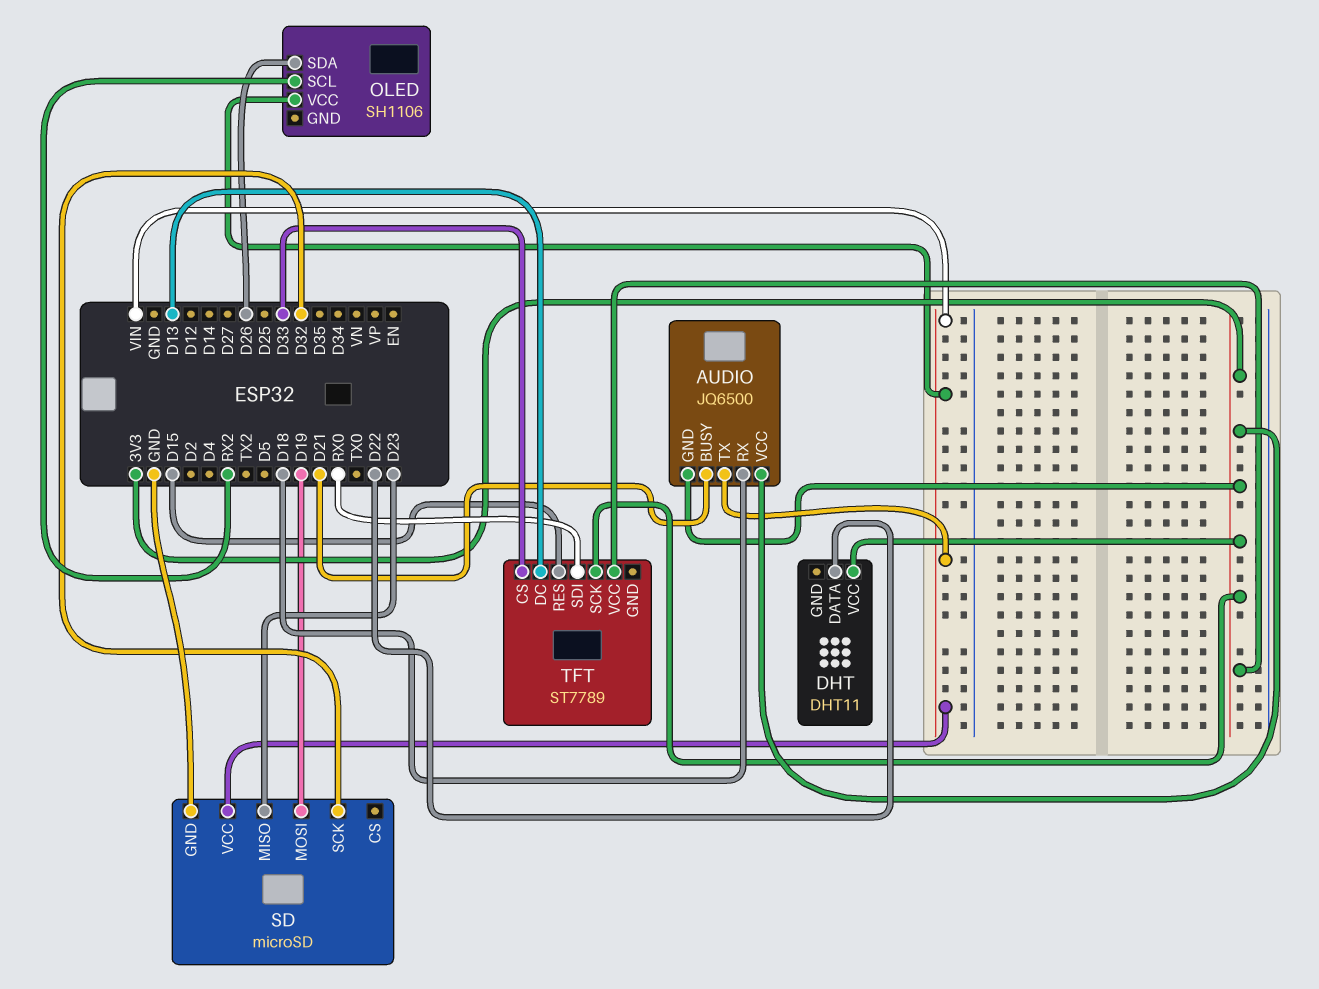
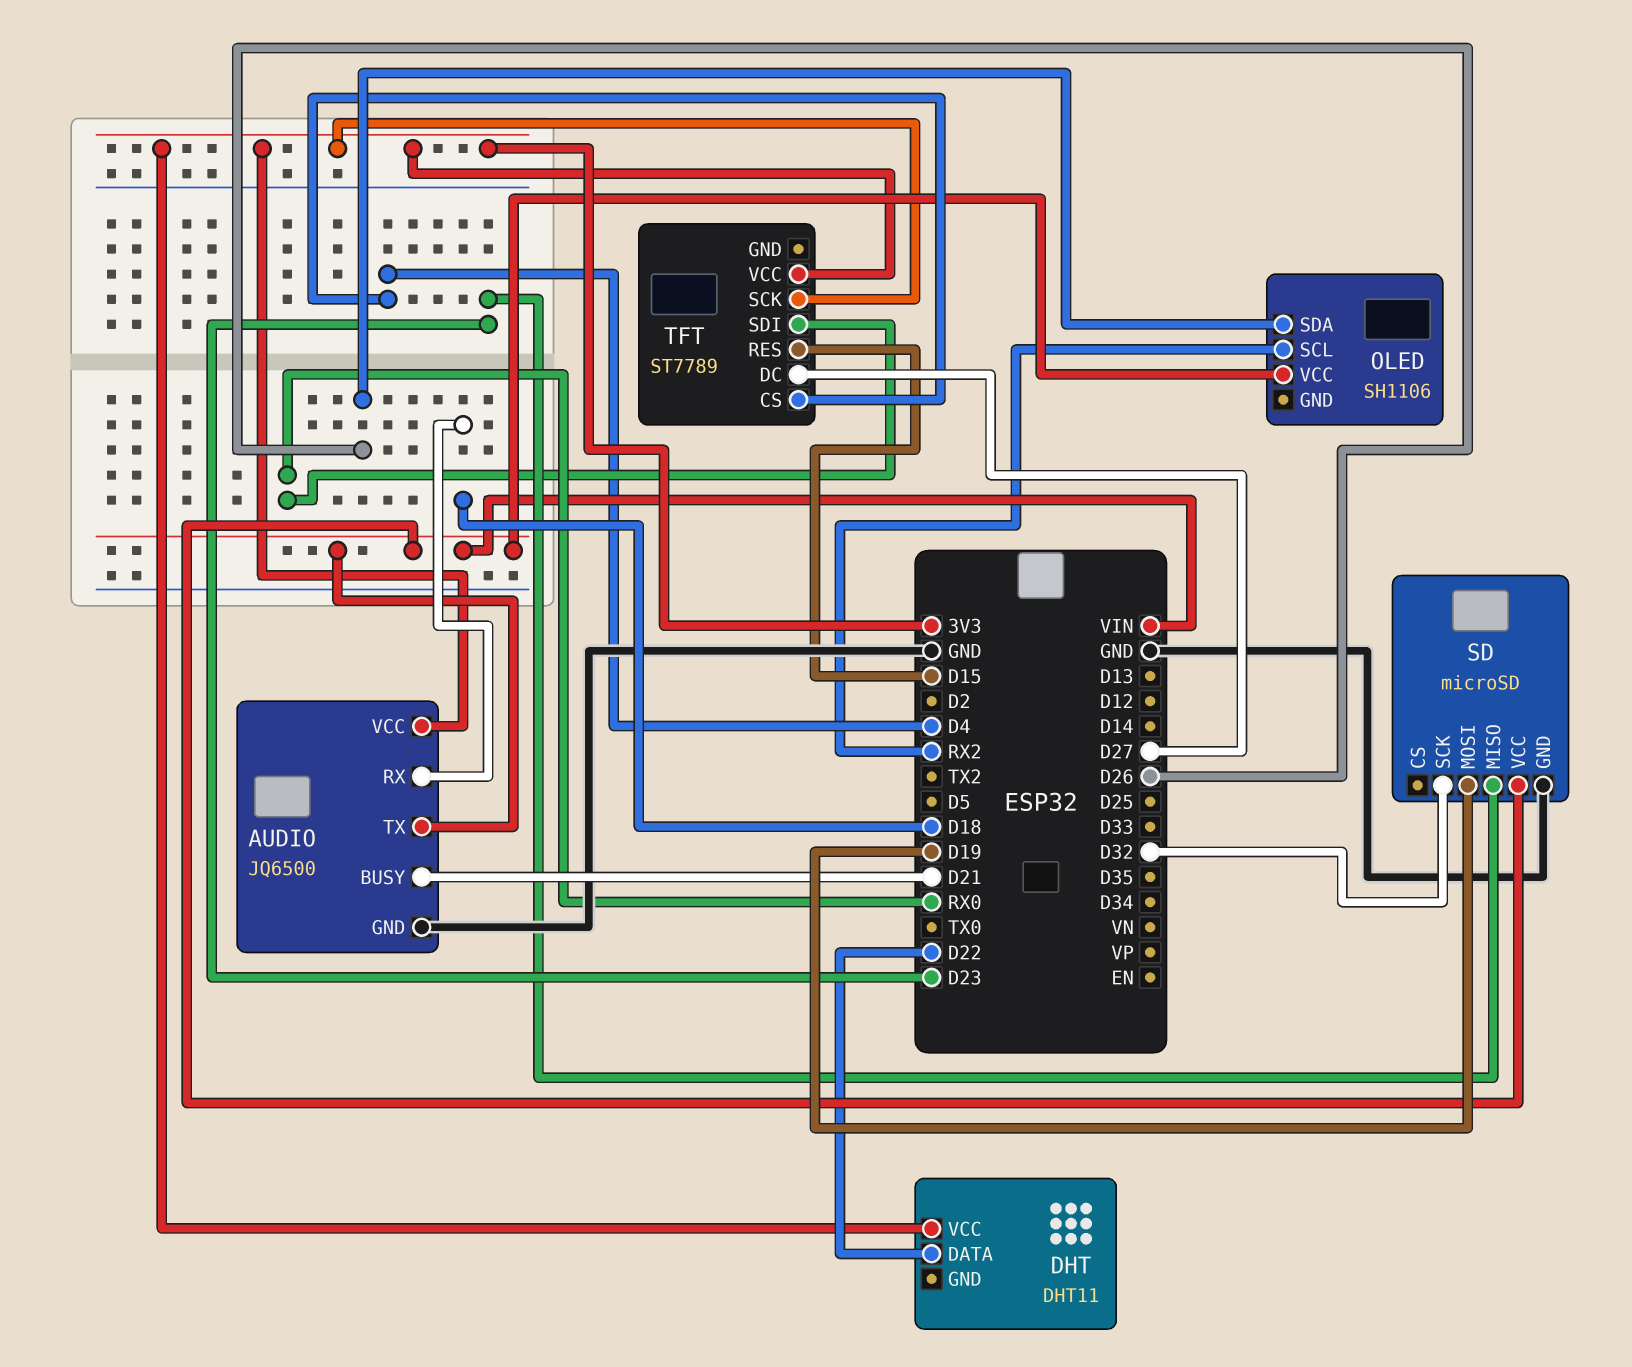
AUDIO pin GND: 3V3 -> GND
TFT pin CS: D33 -> D4
TFT pin DC: D13 -> D27

